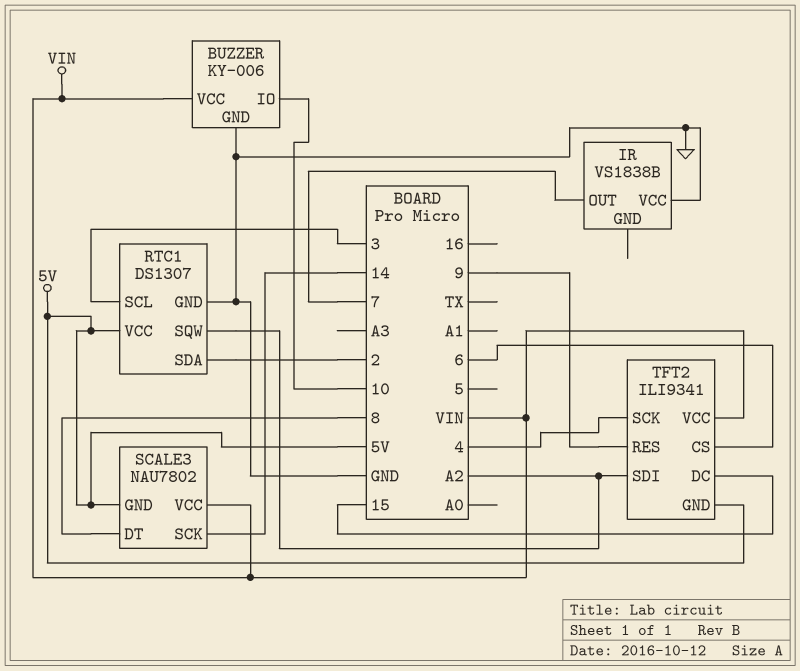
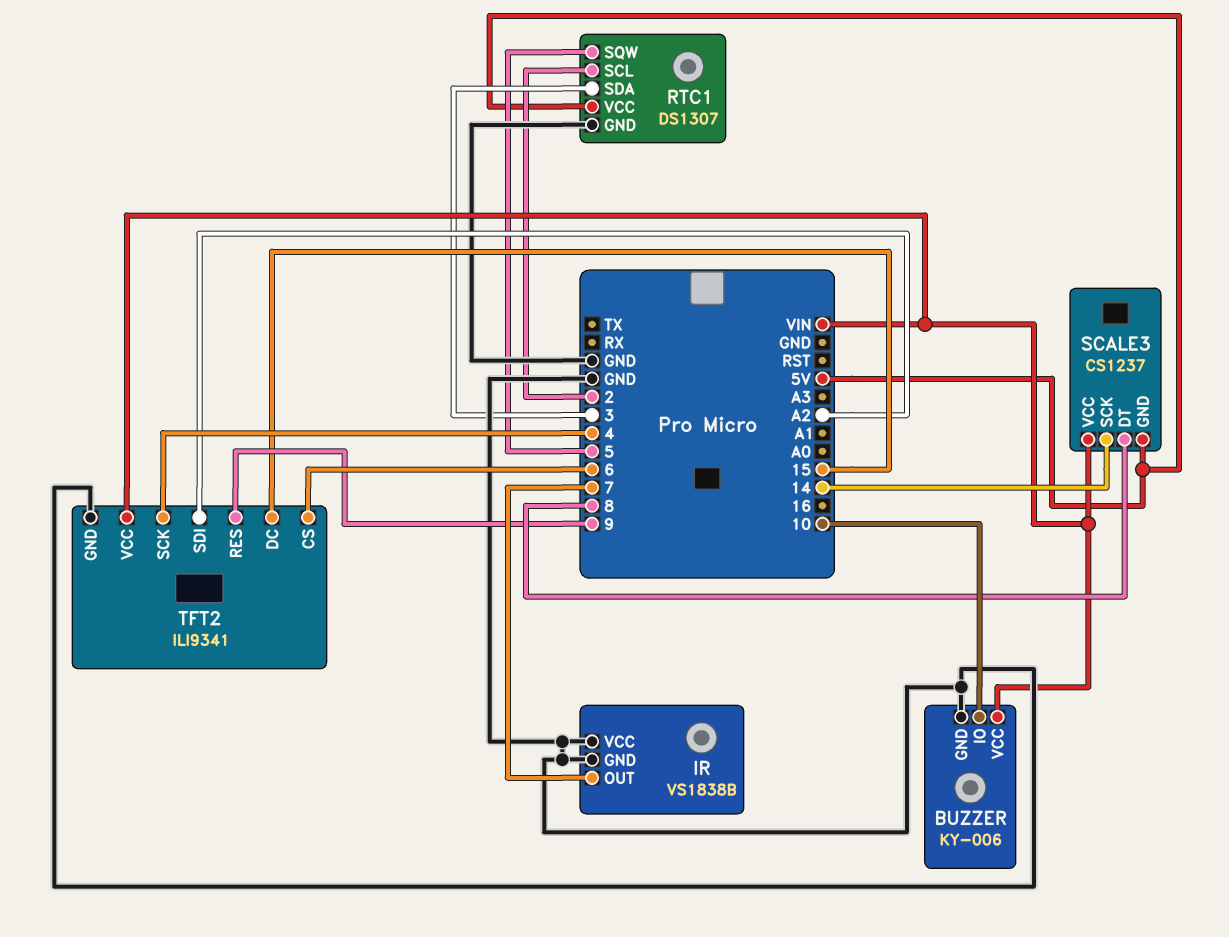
IR pin GND: none -> GND
RTC1 pin SCL: 3 -> 2
RTC1 pin SDA: 2 -> 3
RTC1 pin SQW: A2 -> 5
SCALE3: NAU7802 -> CS1237
TFT2 pin GND: 5V -> GND

